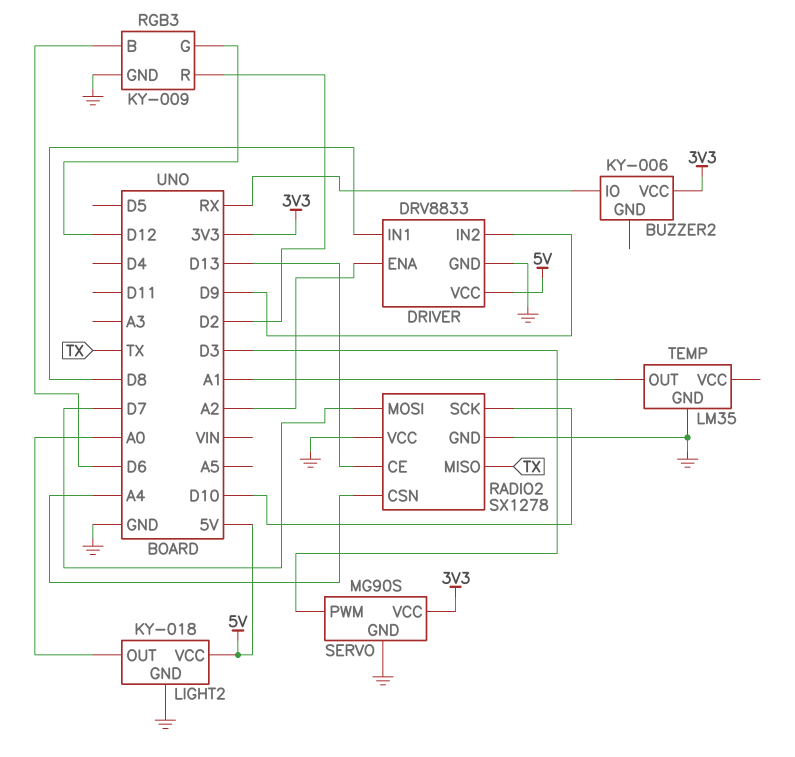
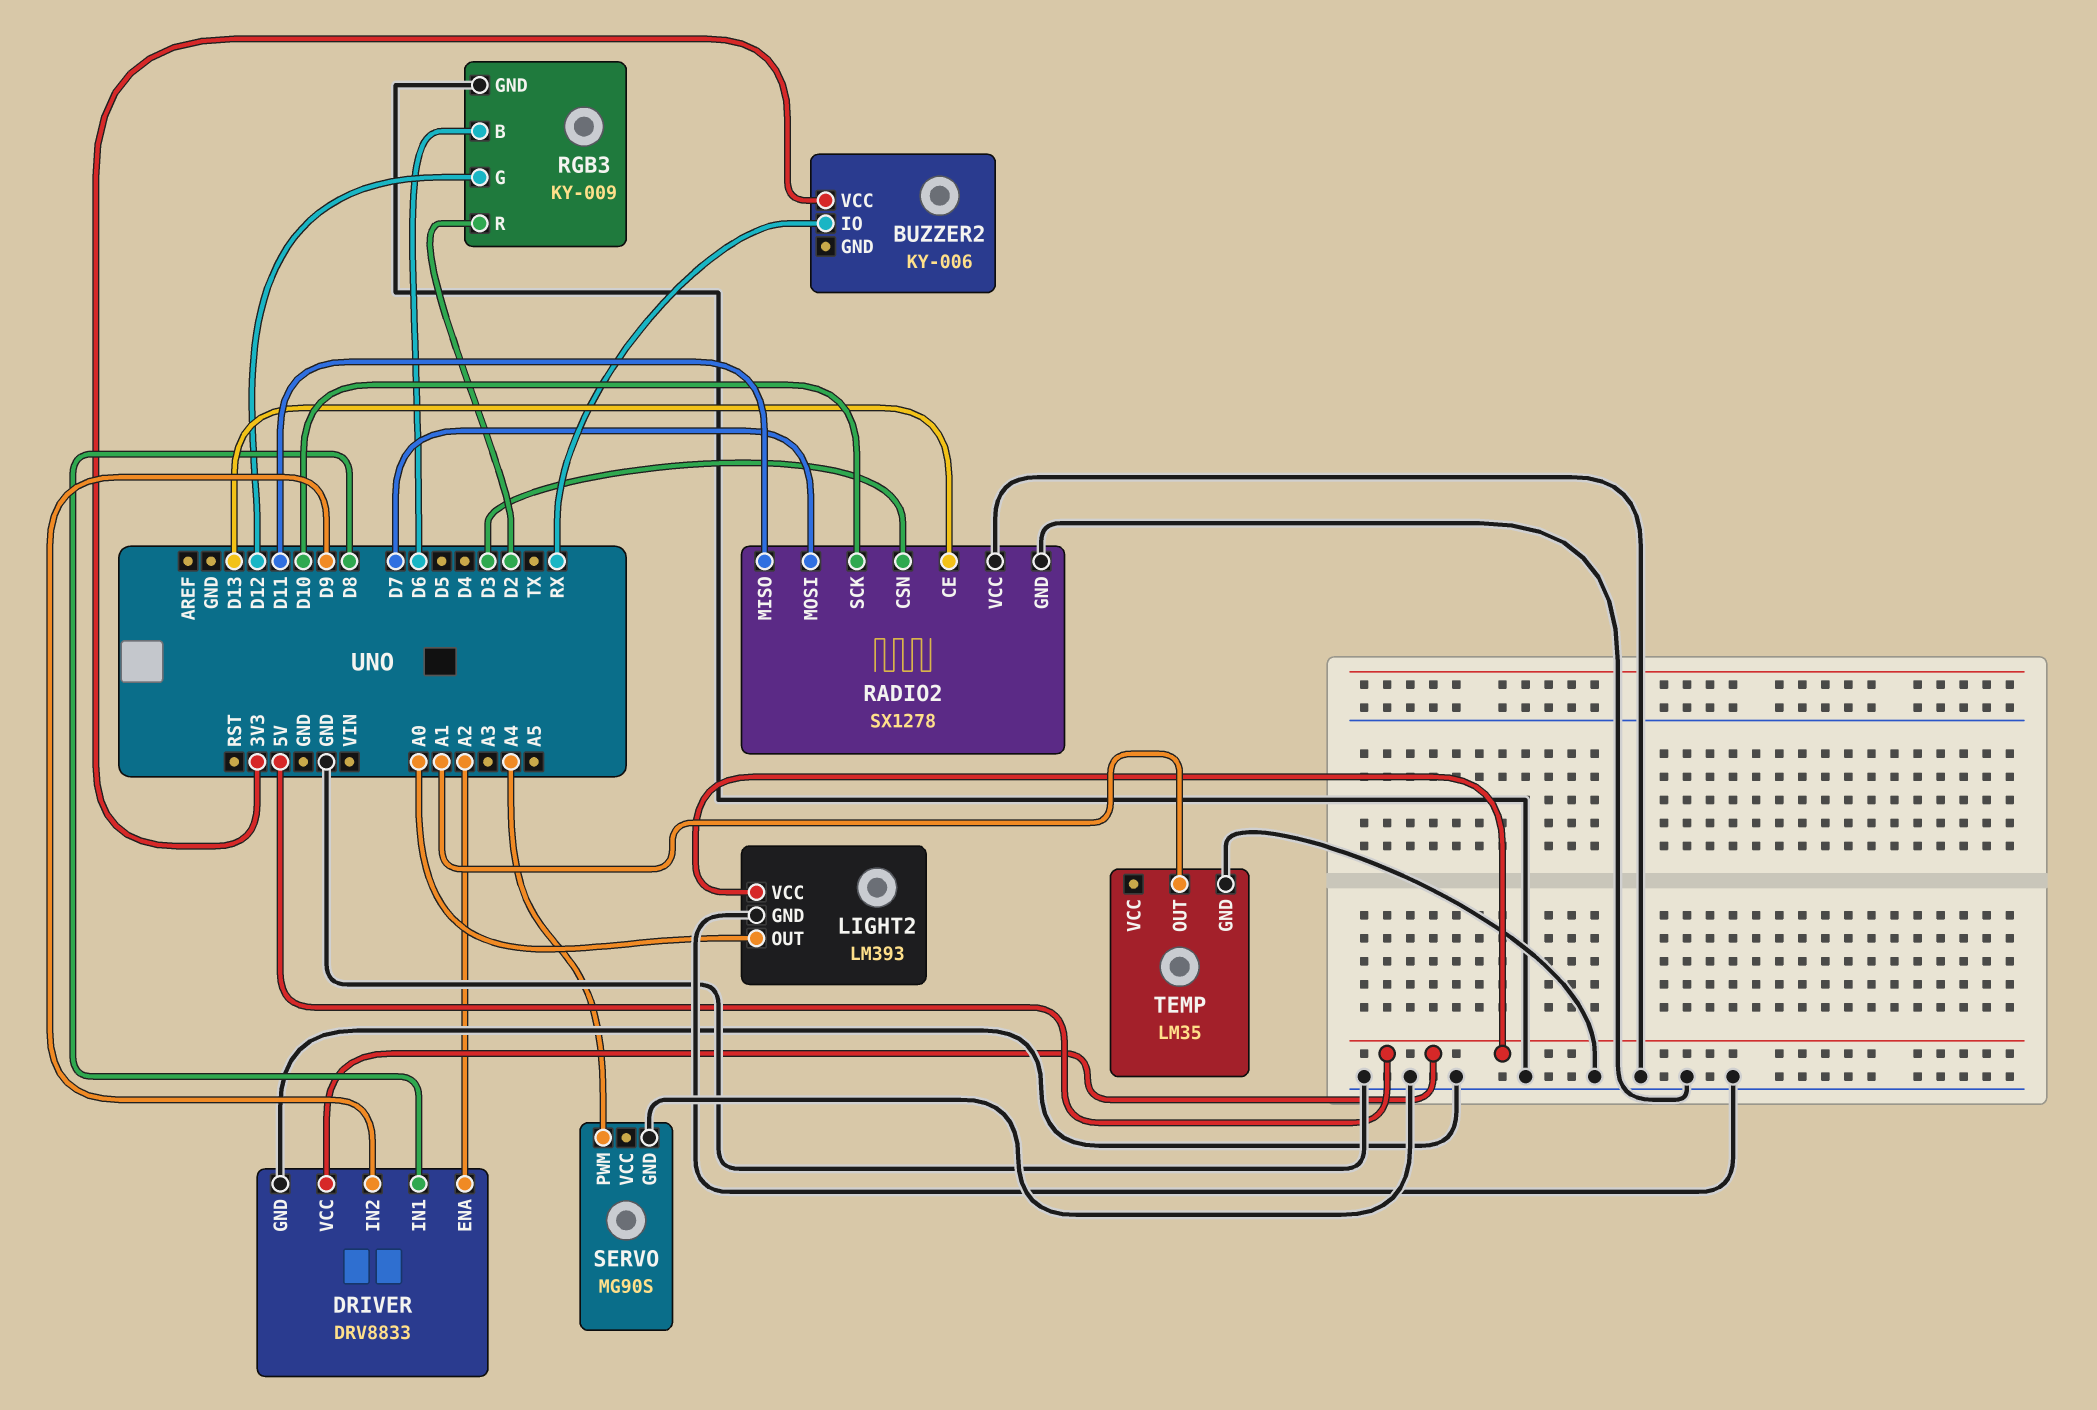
LIGHT2: KY-018 -> LM393
RADIO2 pin CSN: A4 -> D3
RADIO2 pin MISO: TX -> D11
SERVO pin PWM: D3 -> A4
SERVO pin VCC: 3V3 -> none

